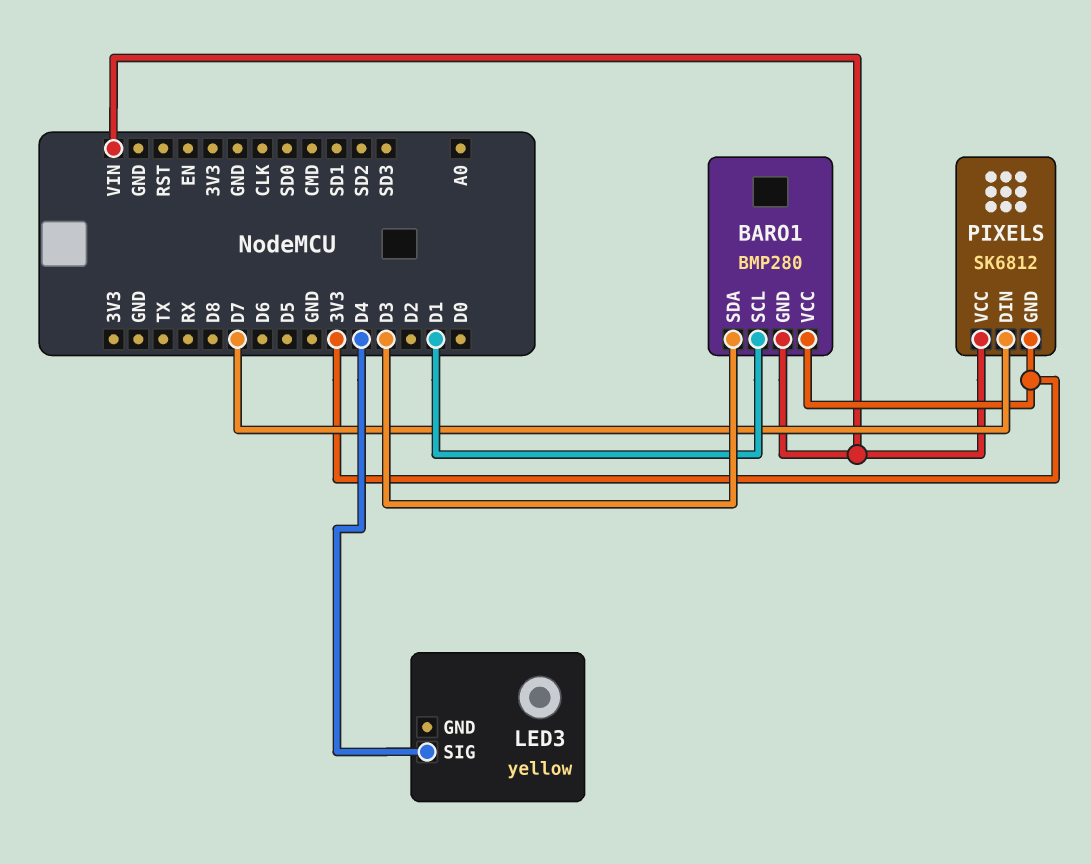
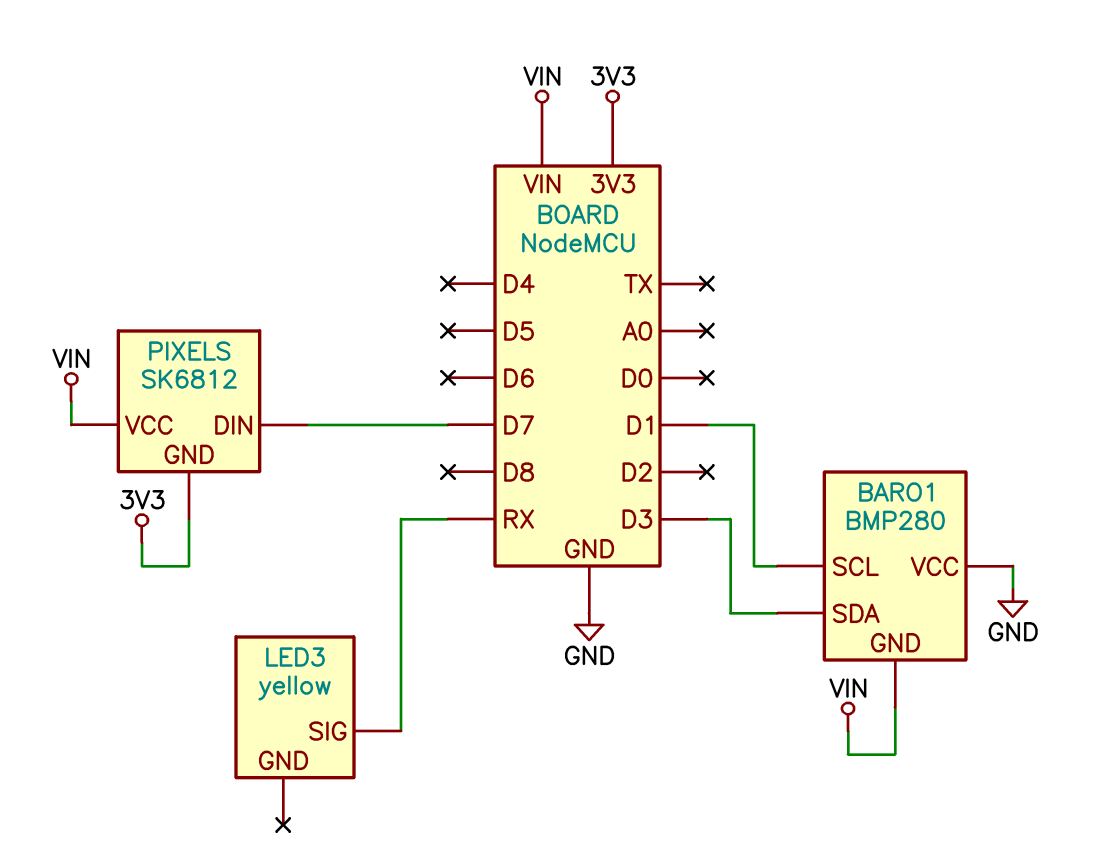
BARO1 pin VCC: 3V3 -> GND
LED3 pin SIG: D4 -> RX

